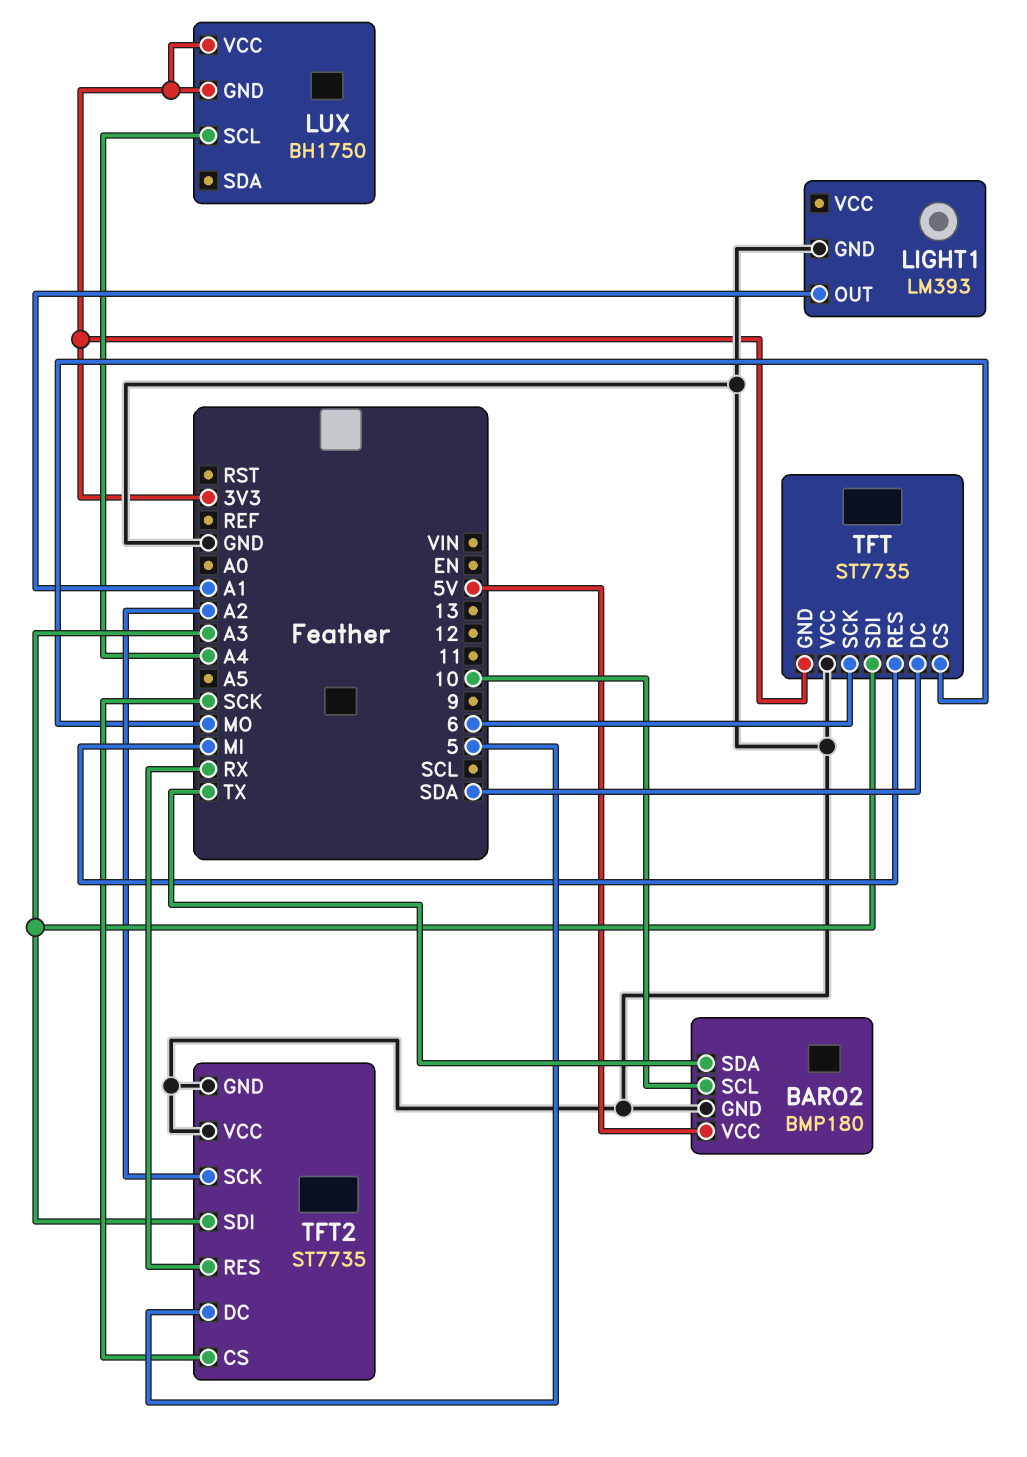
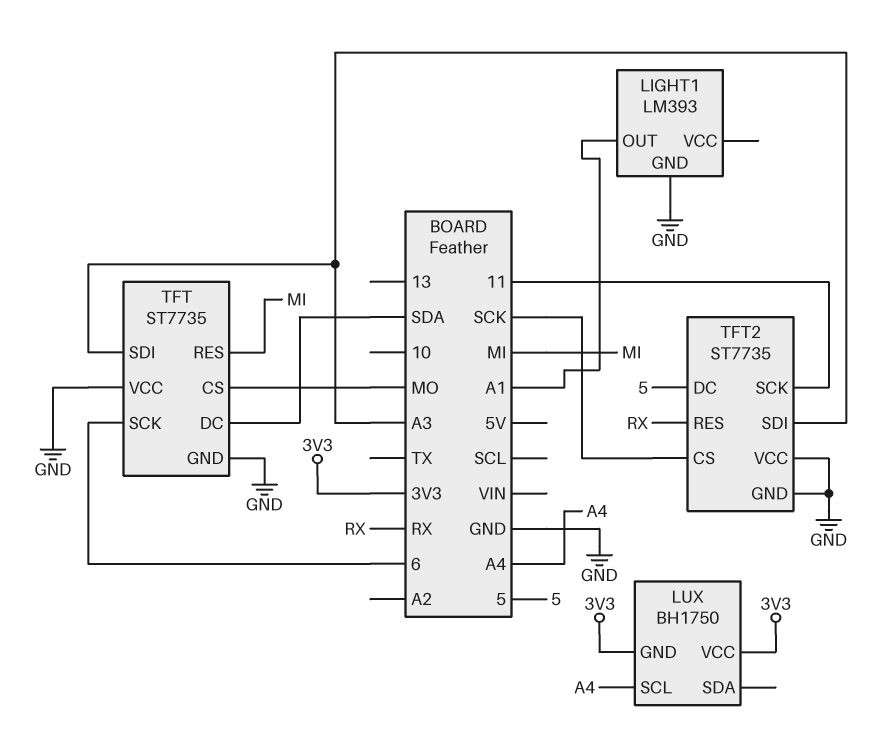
BARO2: BMP180 -> none
BARO2 pin GND: GND -> none
BARO2 pin SCL: 10 -> none
BARO2 pin SDA: TX -> none
BARO2 pin VCC: 5V -> none
TFT pin GND: 3V3 -> GND
TFT2 pin SCK: A2 -> 11

